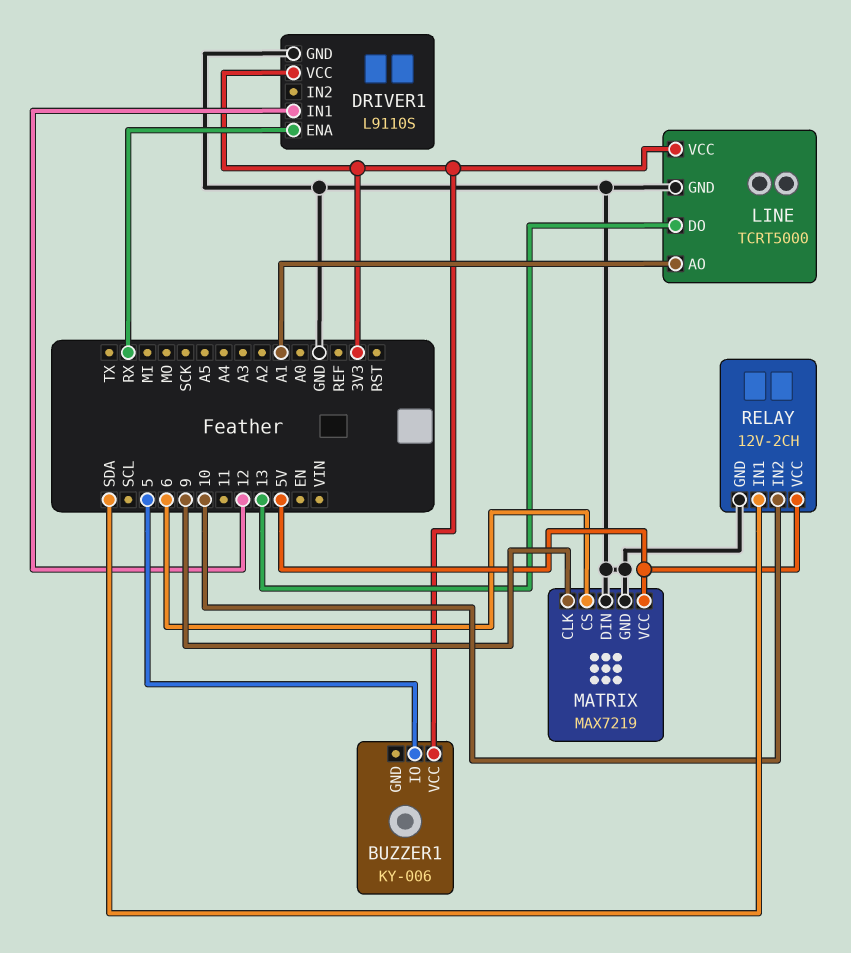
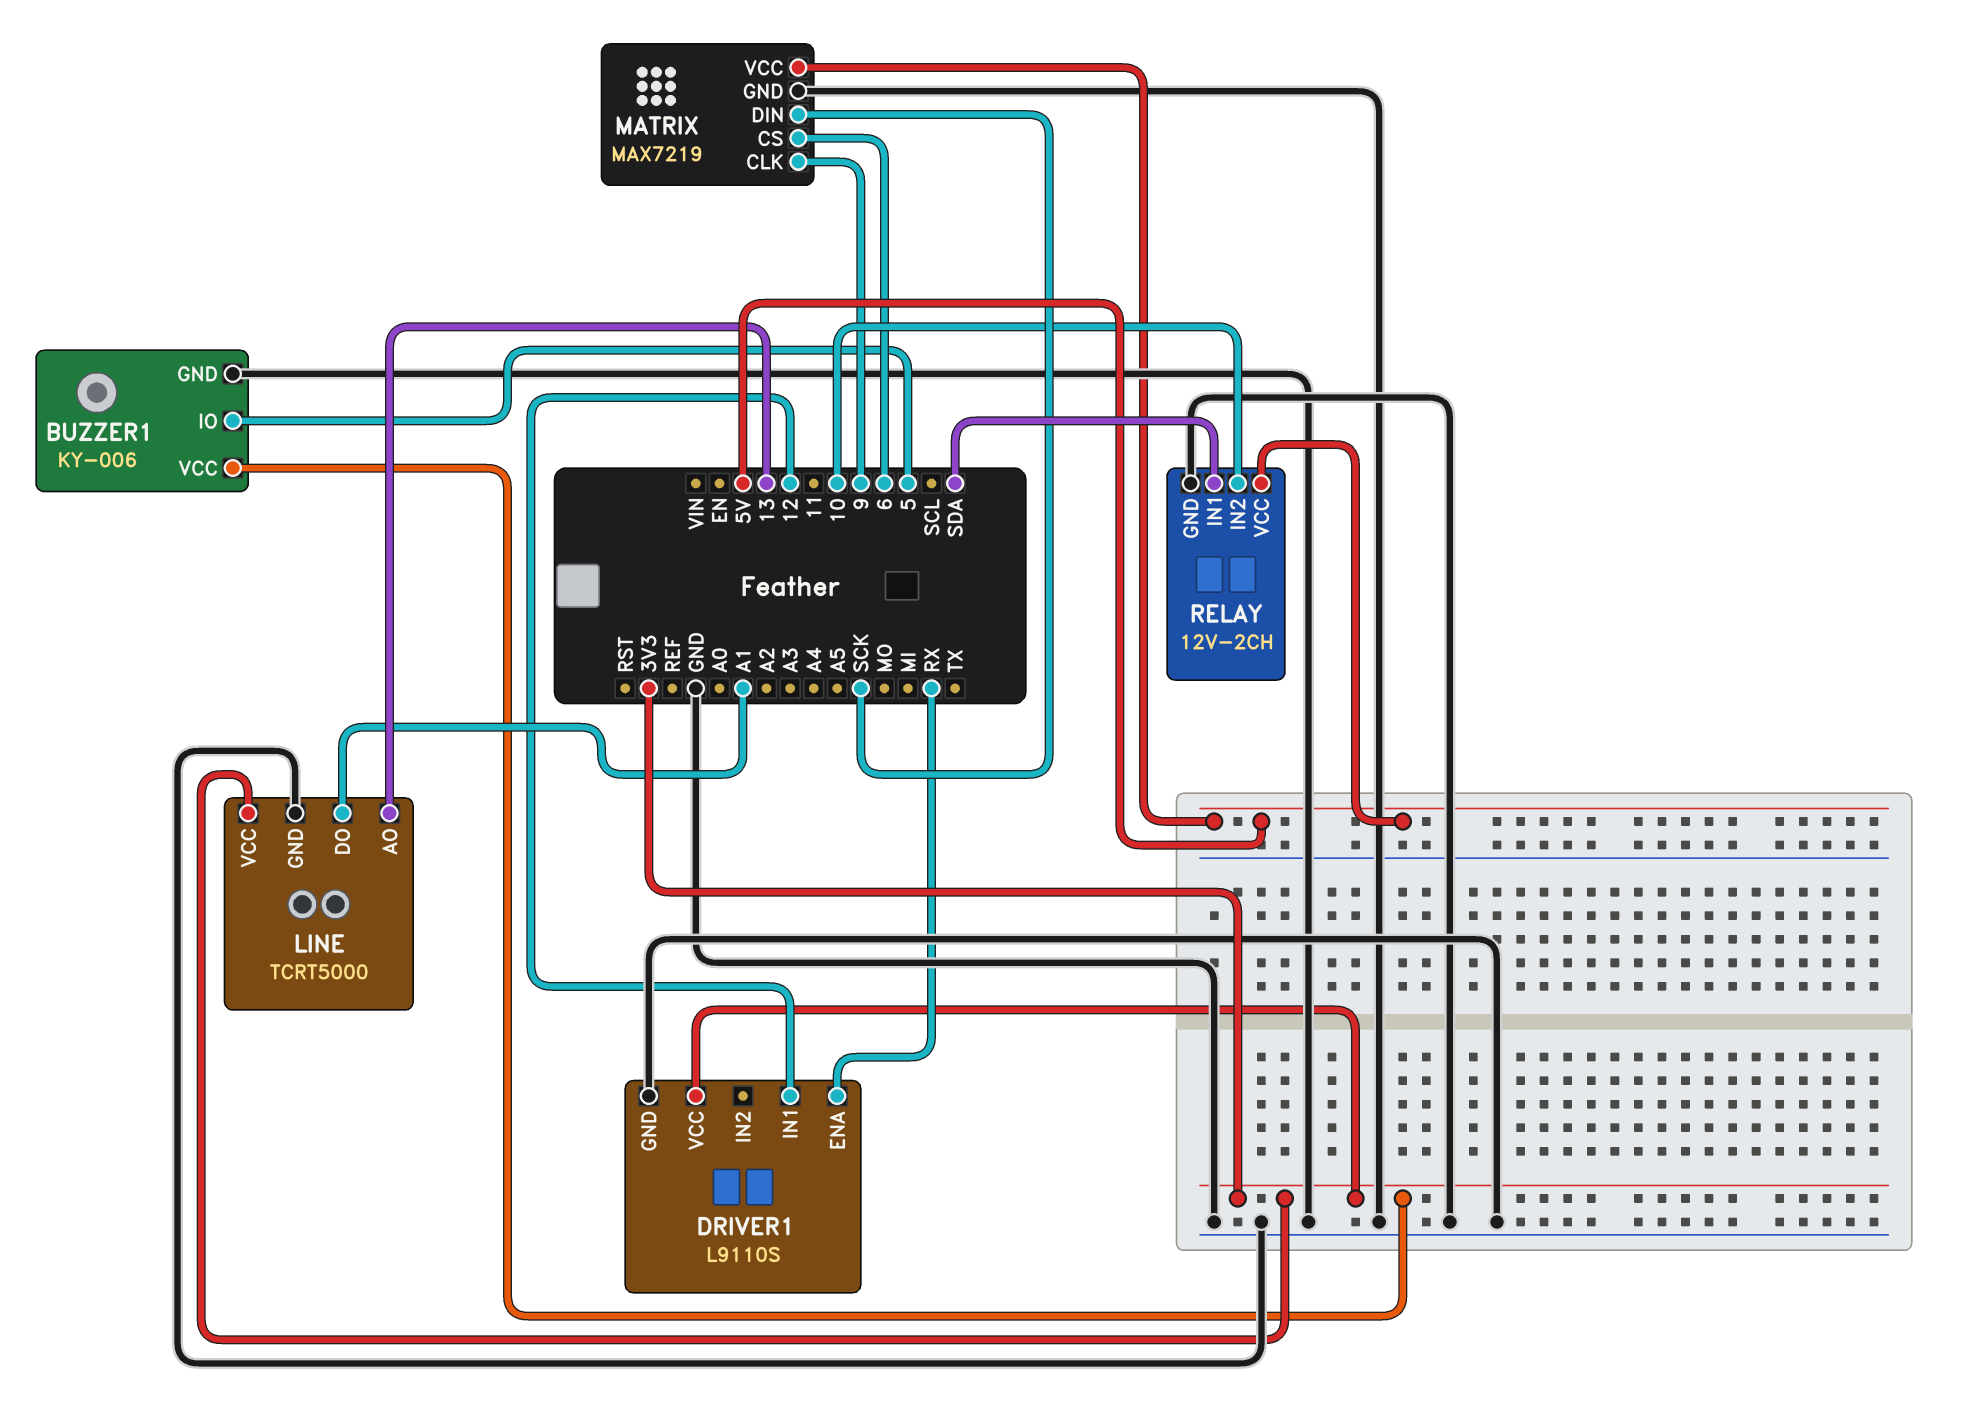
BUZZER1 pin GND: none -> GND
LINE pin AO: A1 -> 13
LINE pin DO: 13 -> A1
MATRIX pin DIN: GND -> SCK

